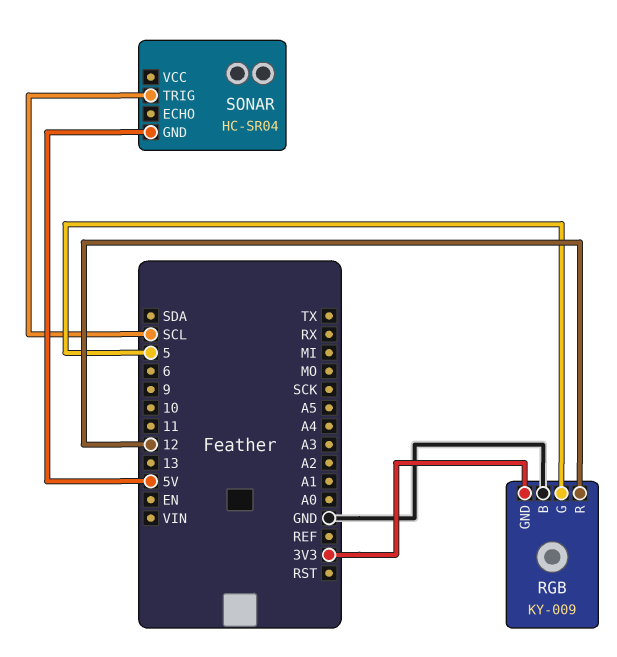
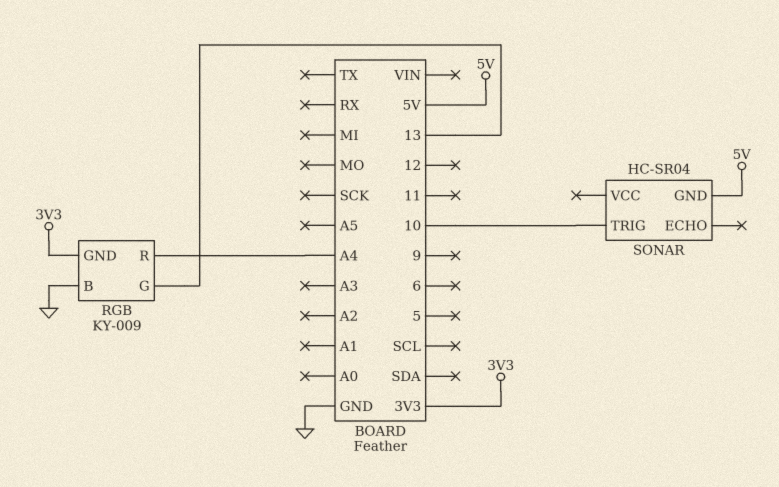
RGB pin G: 5 -> 13
RGB pin R: 12 -> A4
SONAR pin TRIG: SCL -> 10

